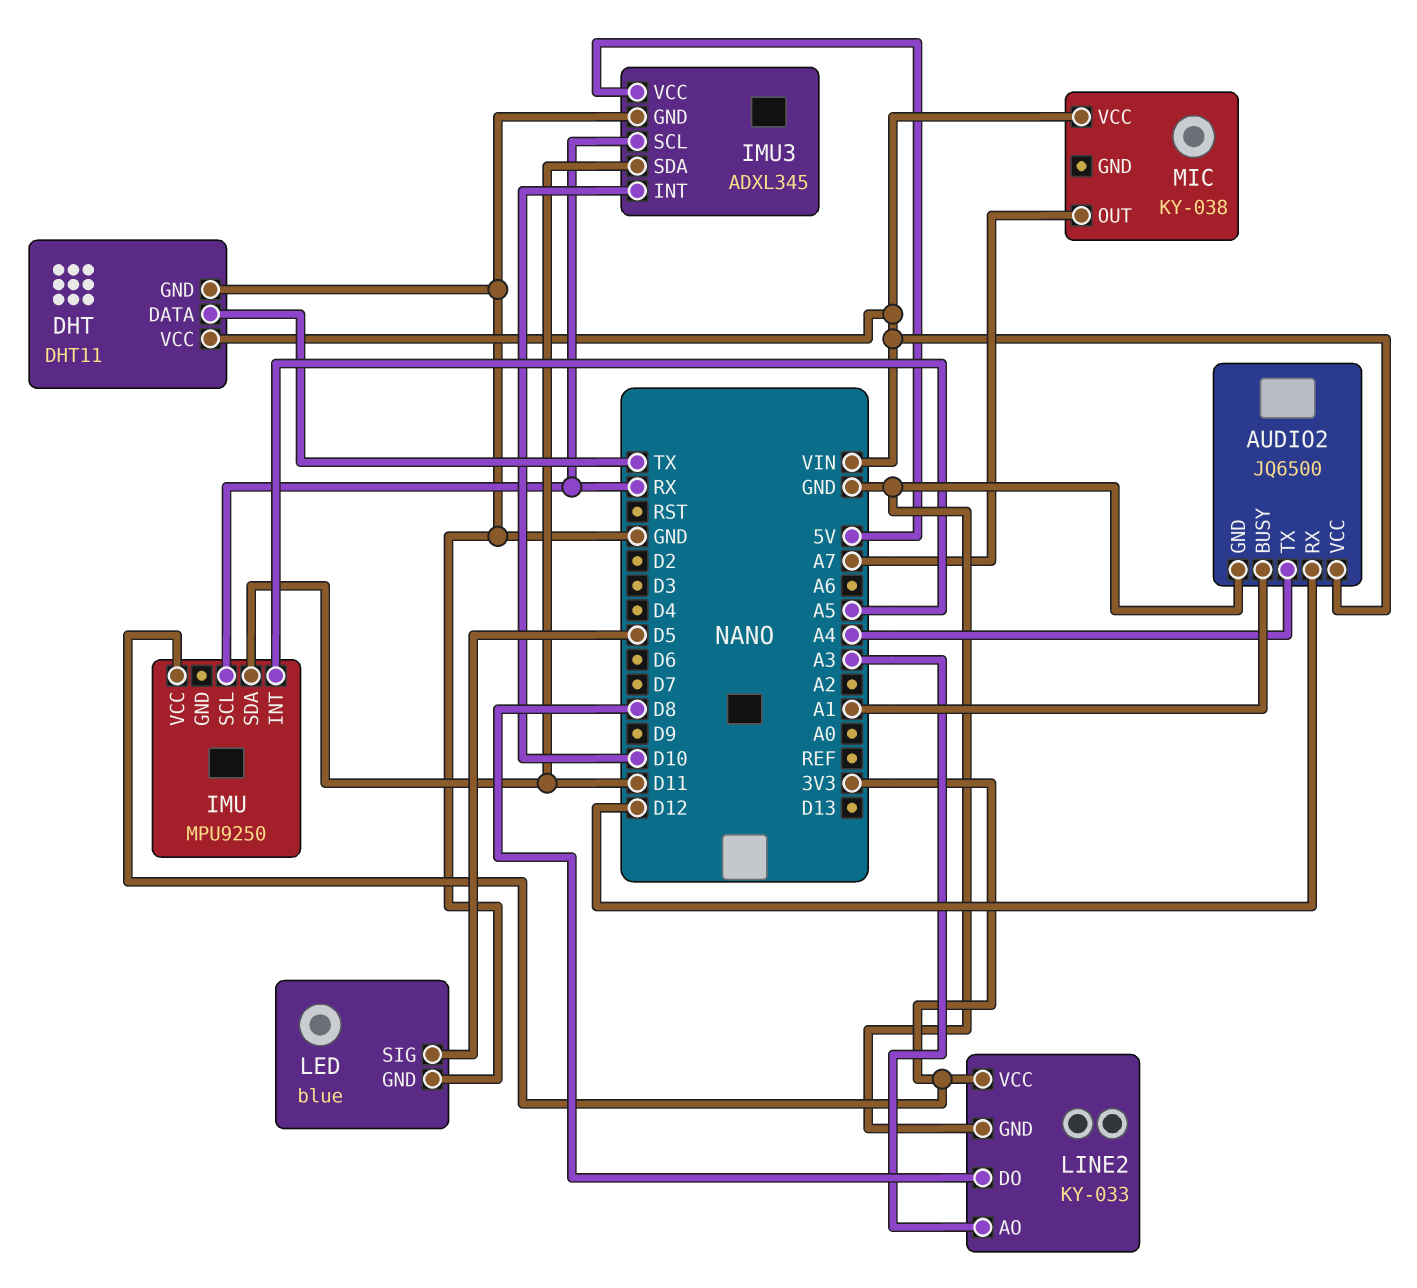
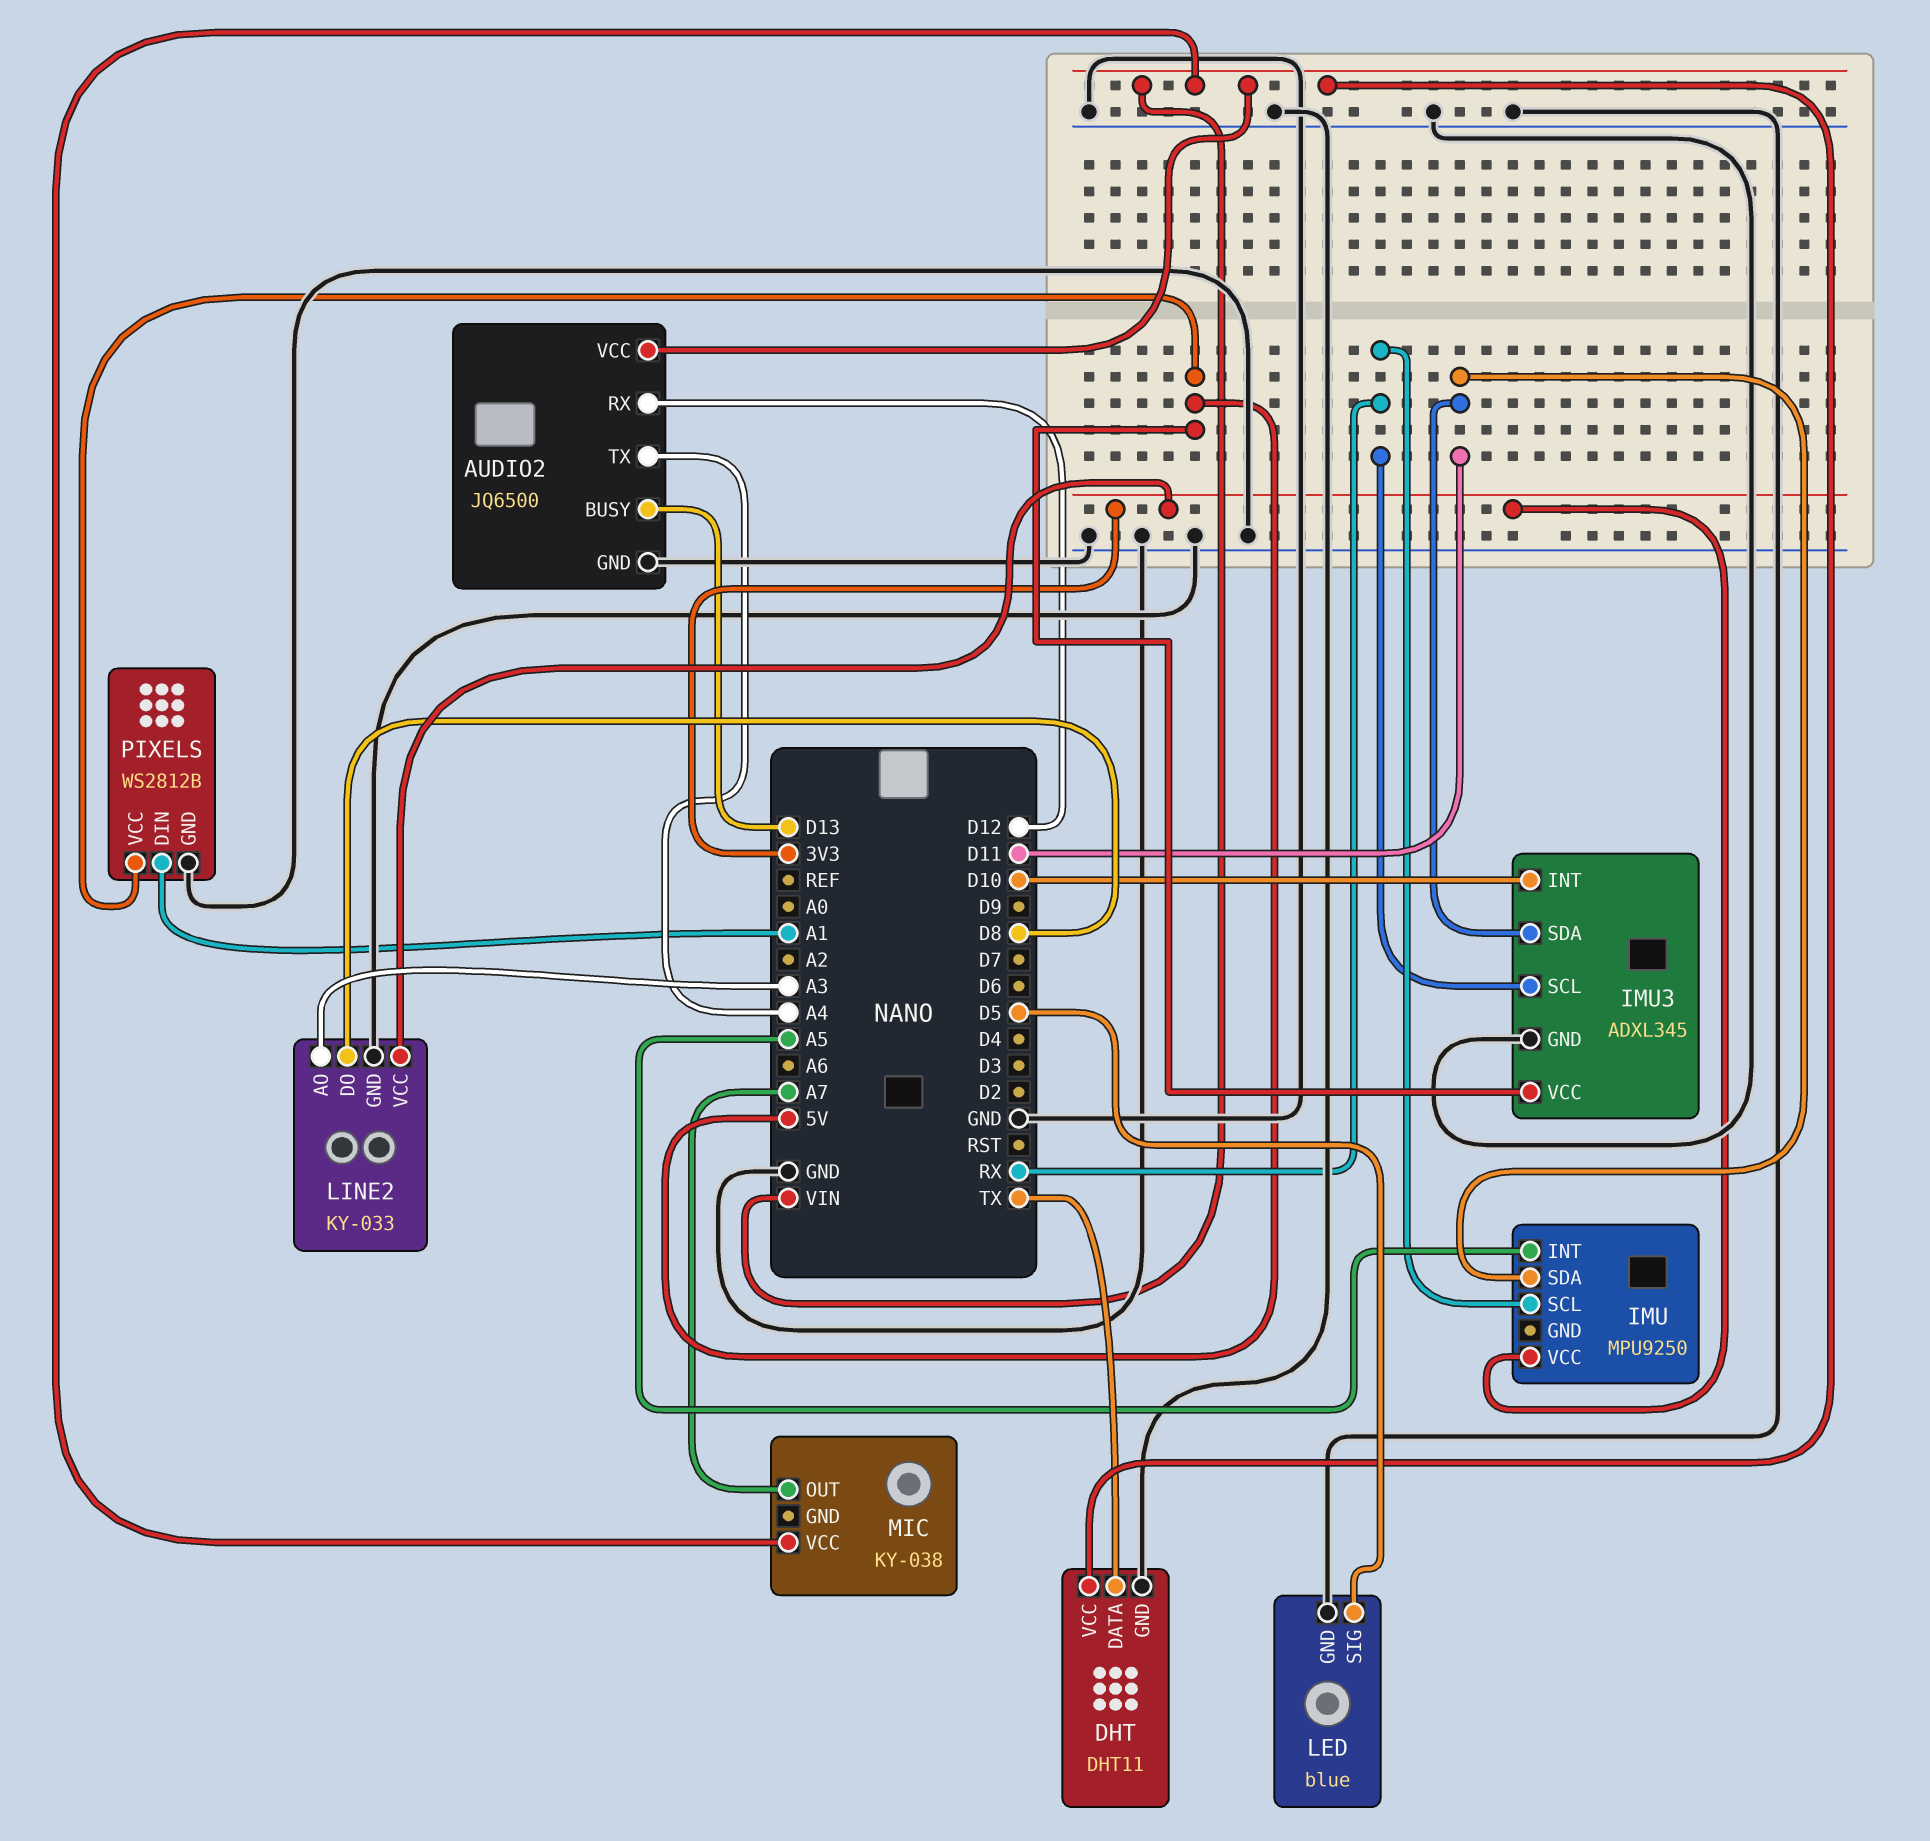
AUDIO2 pin BUSY: A1 -> D13
PIXELS: none -> WS2812B
PIXELS pin DIN: none -> A1
PIXELS pin GND: none -> GND
PIXELS pin VCC: none -> 5V

